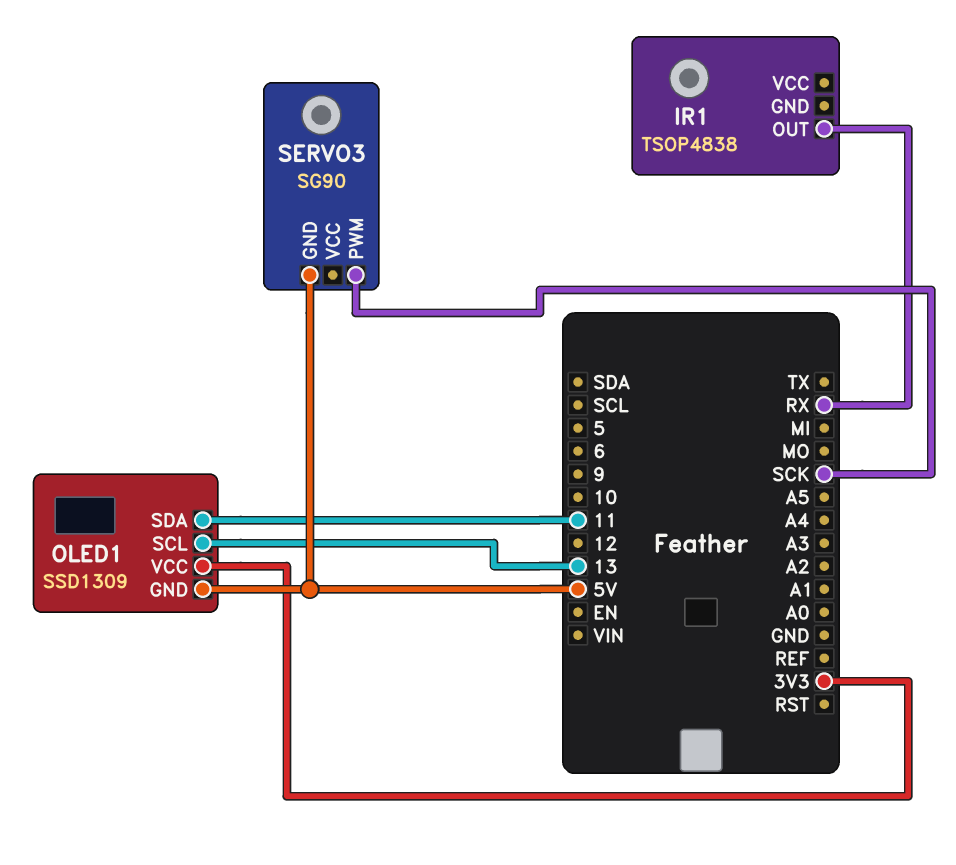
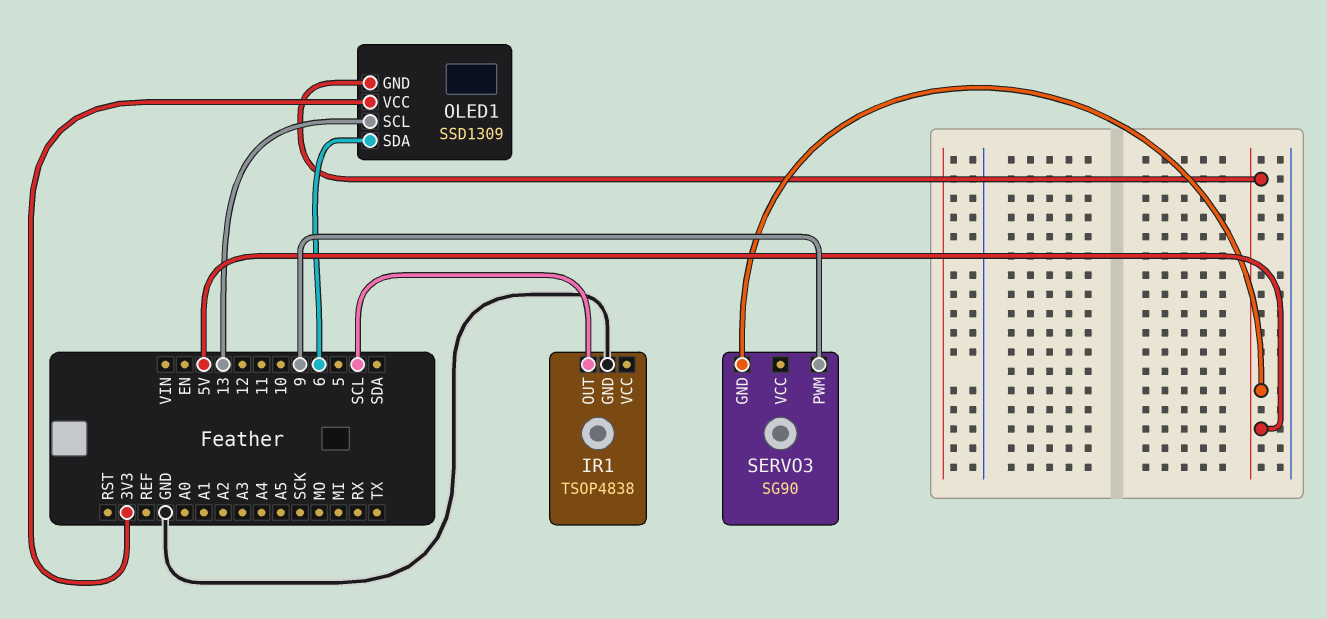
IR1 pin GND: none -> GND
IR1 pin OUT: RX -> SCL
OLED1 pin SDA: 11 -> 6
SERVO3 pin PWM: SCK -> 9

